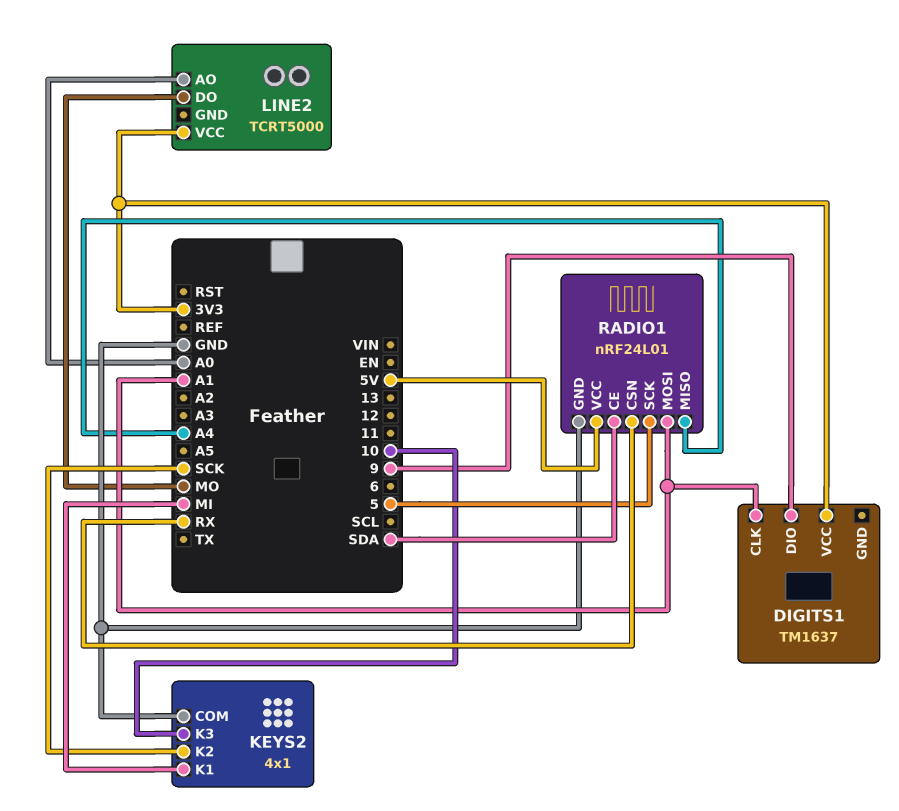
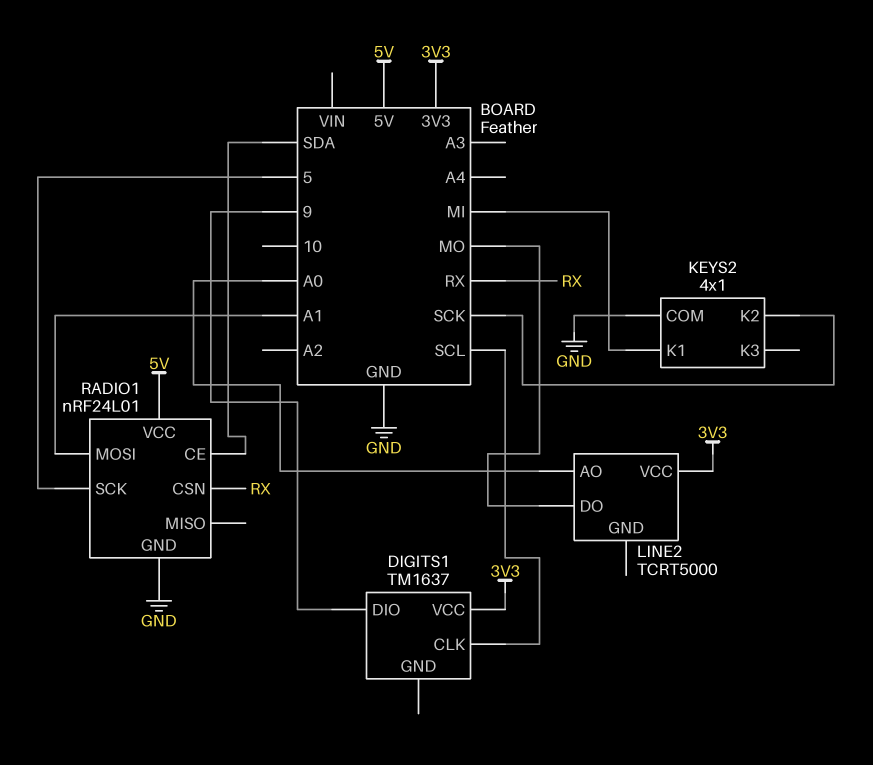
DIGITS1 pin CLK: A1 -> SCL
KEYS2 pin K3: 10 -> none
RADIO1 pin MISO: A4 -> none

